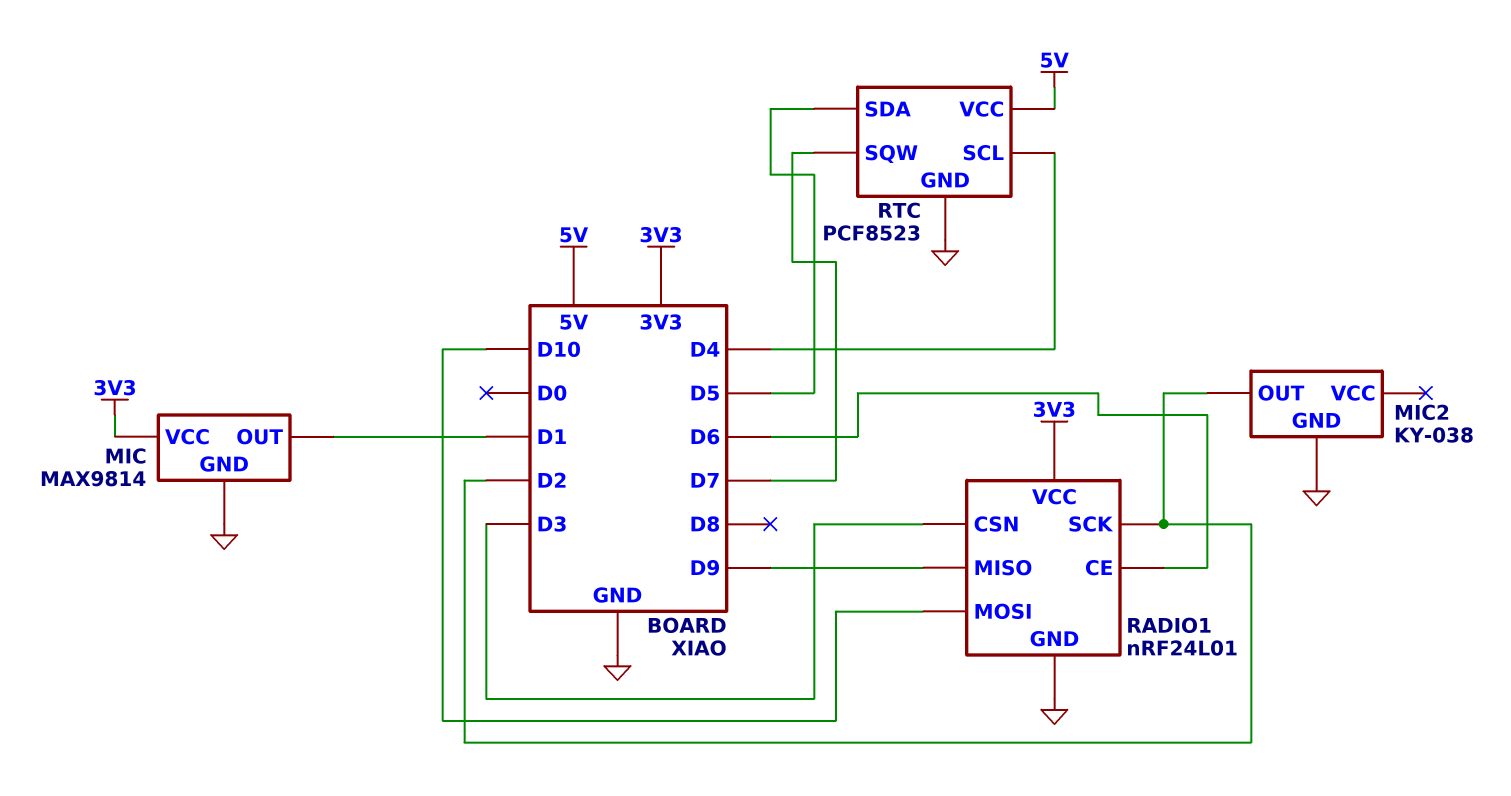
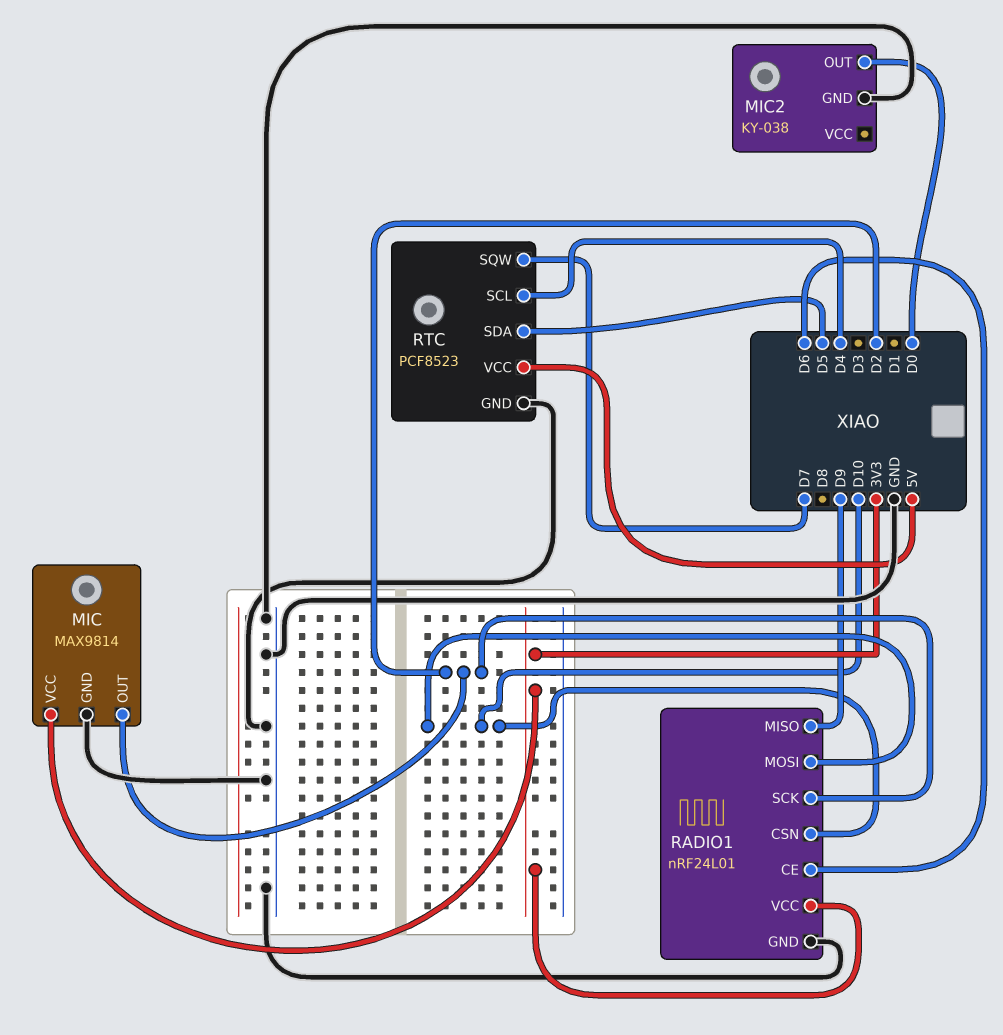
MIC pin OUT: D1 -> D2
MIC2 pin OUT: D2 -> D0
RADIO1 pin CSN: D3 -> D10

